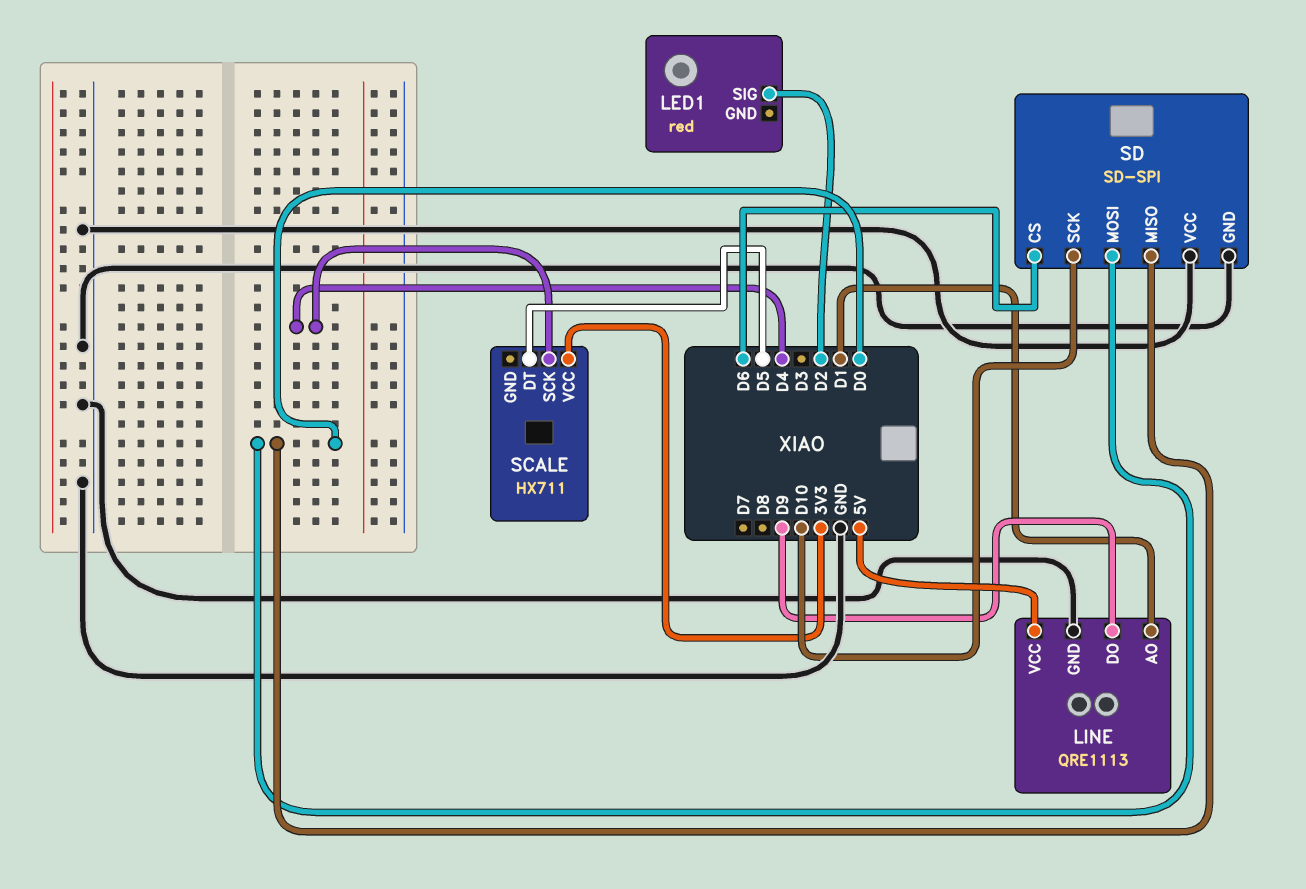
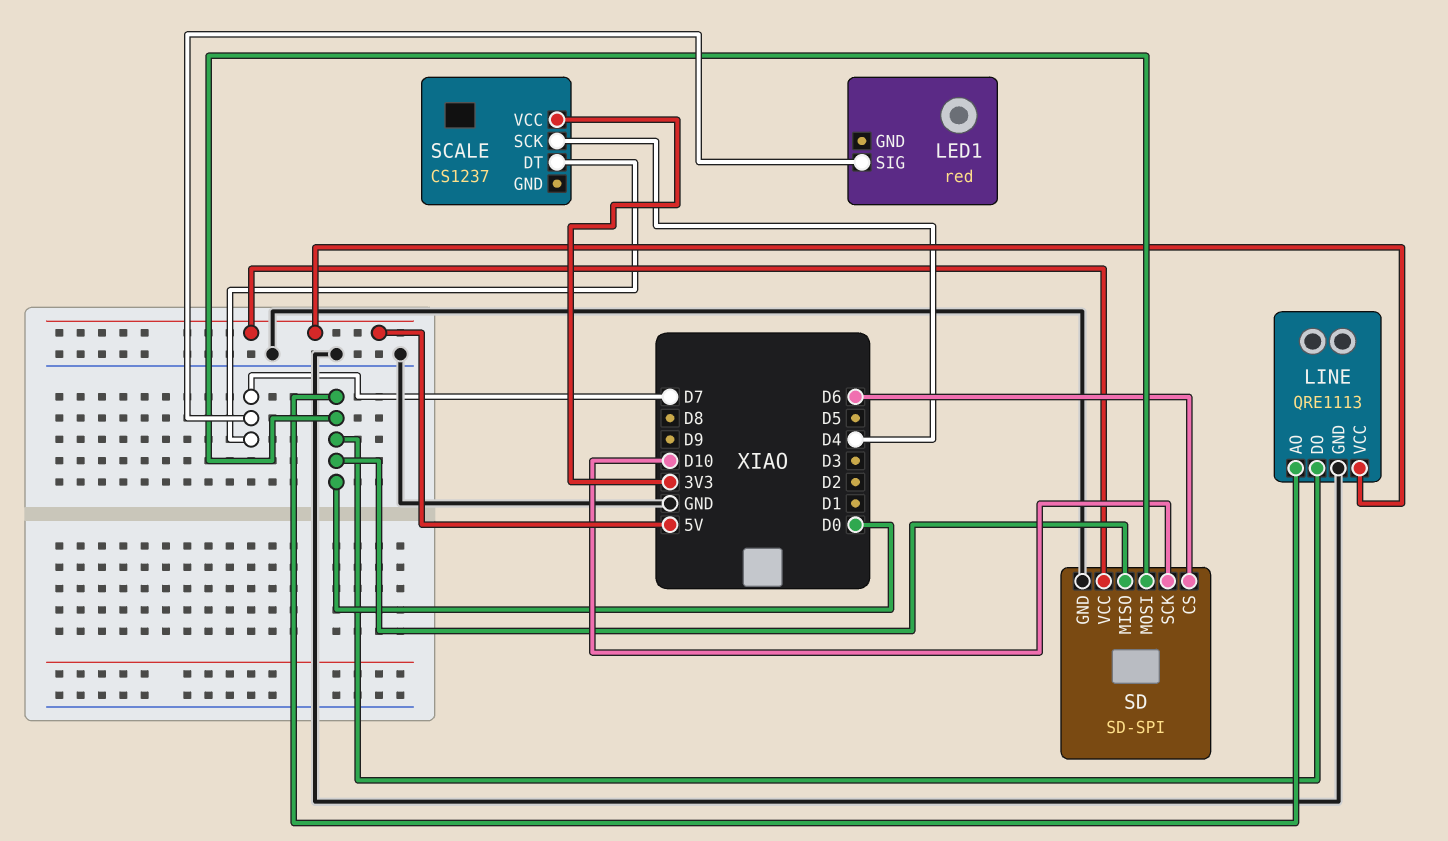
LED1 pin SIG: D2 -> D7
LINE pin AO: D1 -> D0
LINE pin DO: D9 -> D0
SCALE: HX711 -> CS1237
SCALE pin DT: D5 -> D7
SD pin VCC: GND -> 5V

